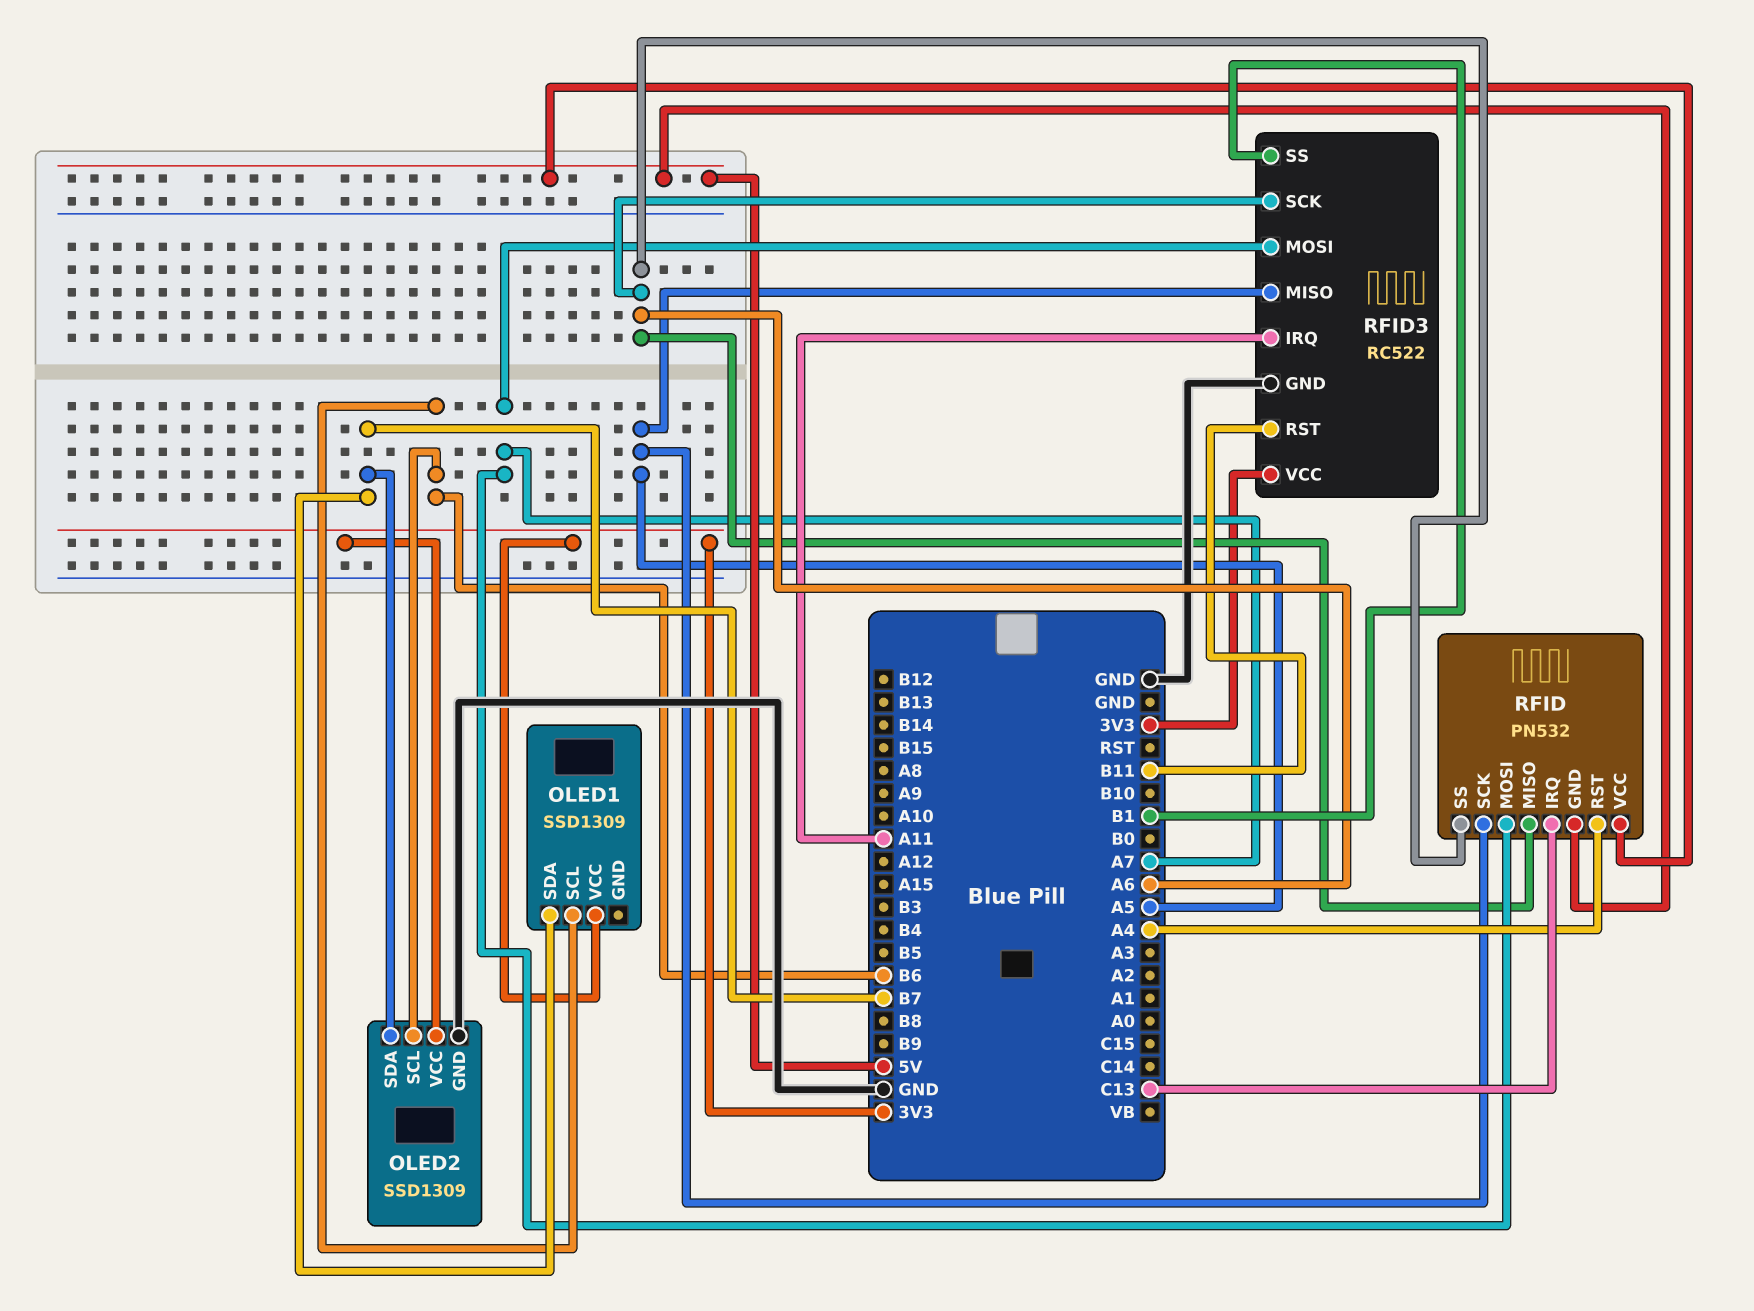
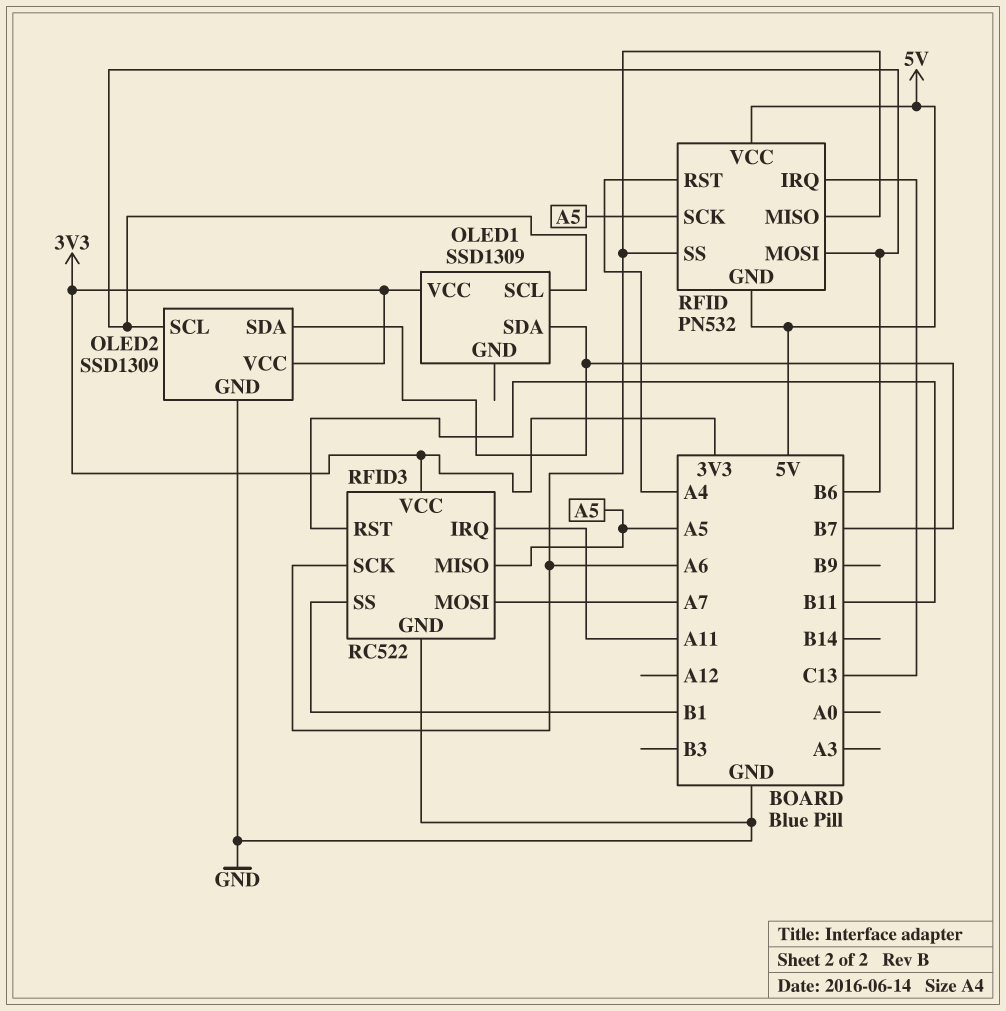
RFID pin MOSI: A7 -> B6

